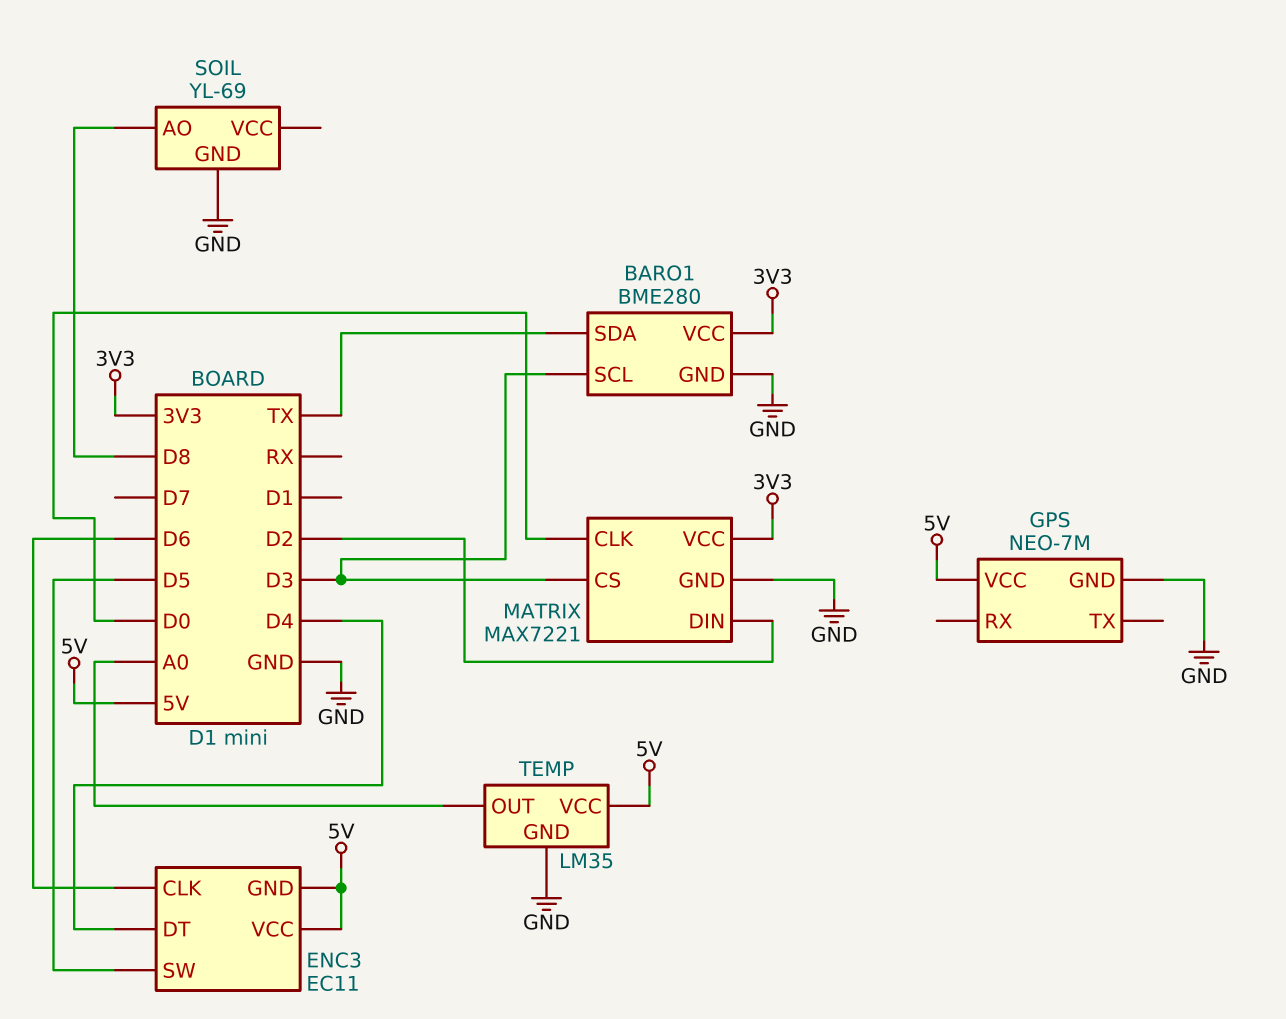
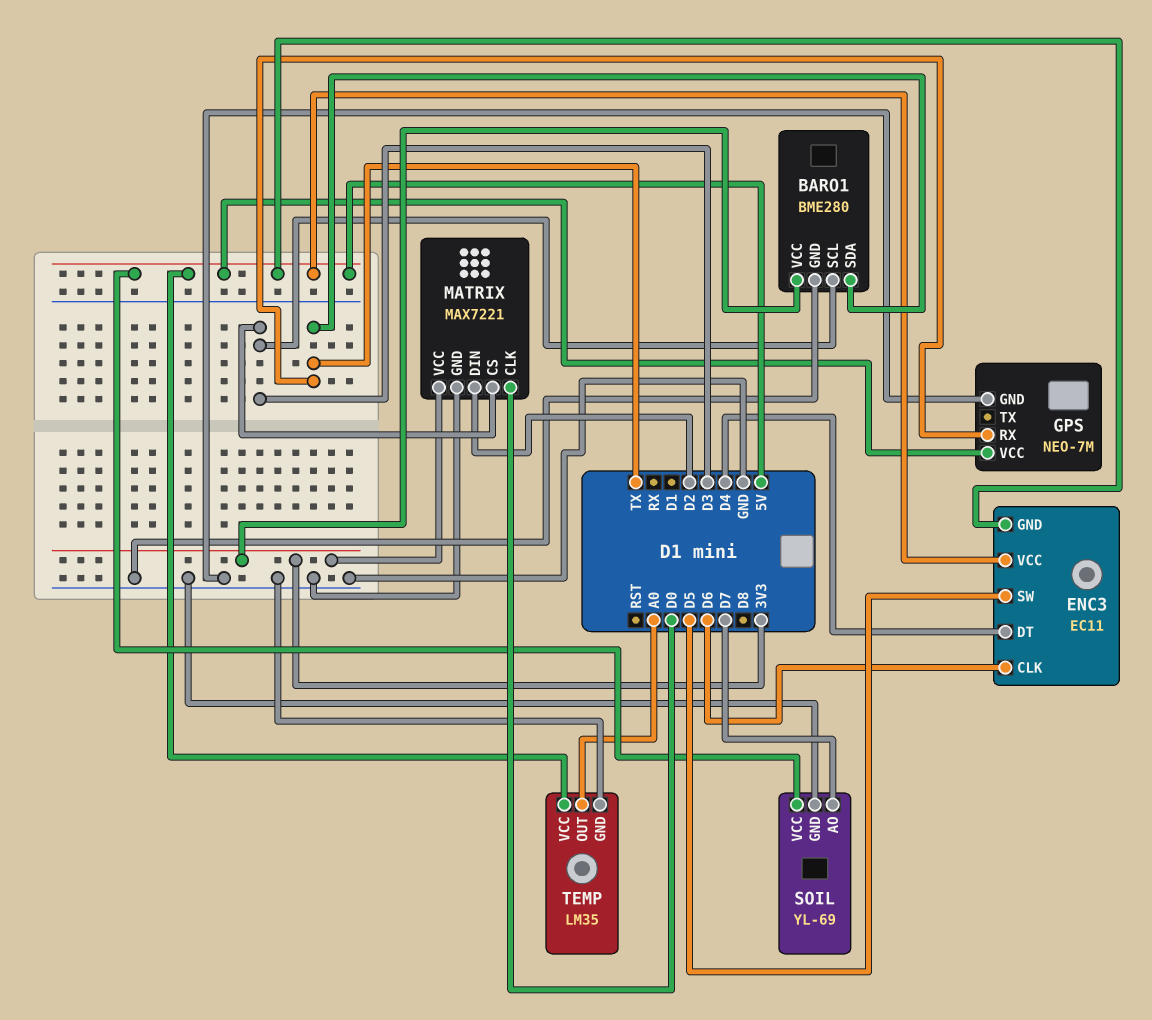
GPS pin RX: none -> TX
SOIL pin AO: D8 -> D7
SOIL pin VCC: none -> 5V

